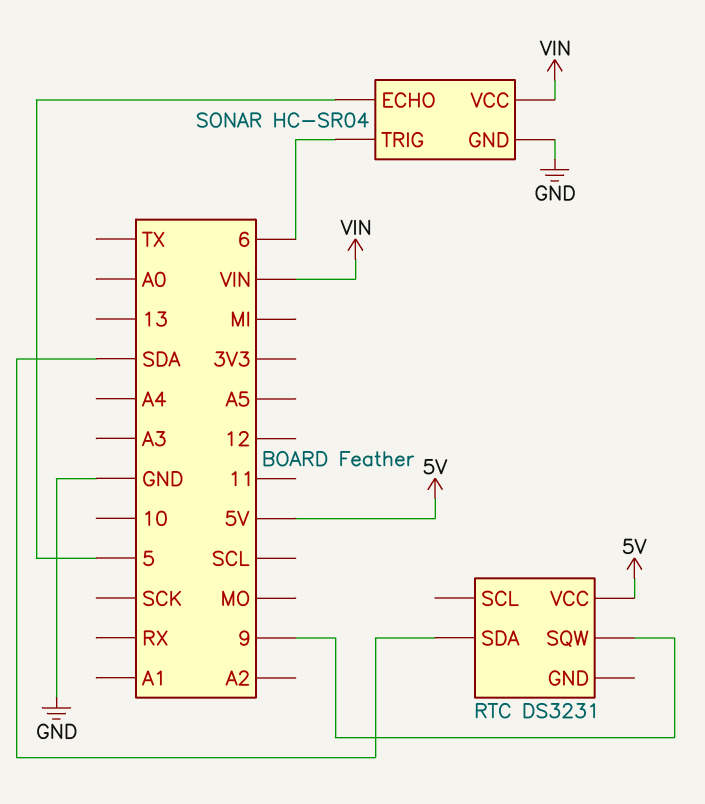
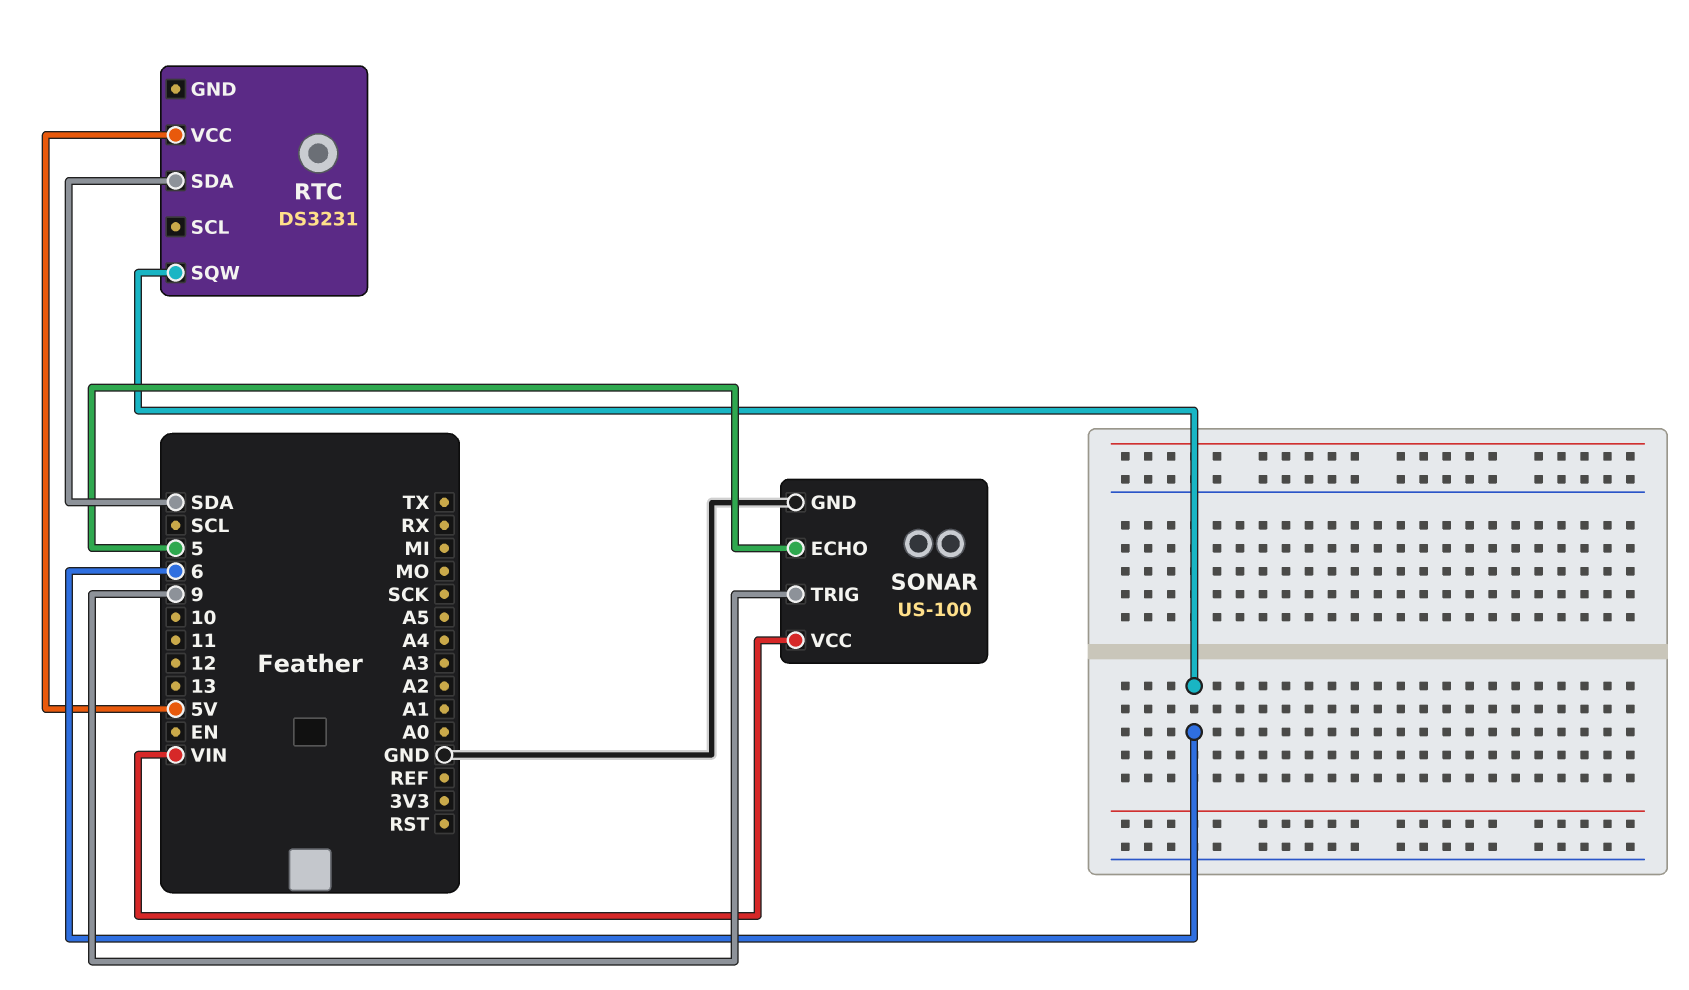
RTC pin SQW: 9 -> 6
SONAR: HC-SR04 -> US-100
SONAR pin TRIG: 6 -> 9

